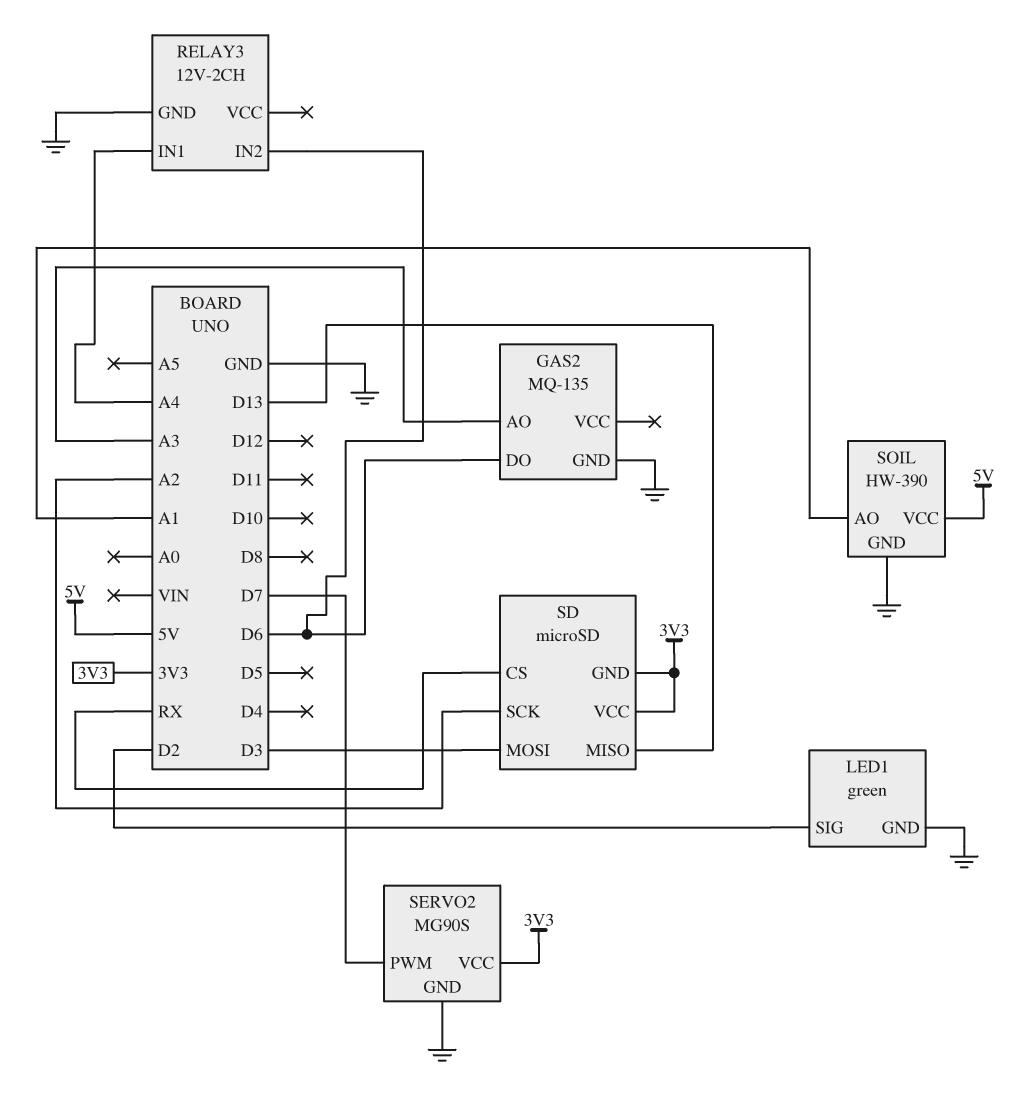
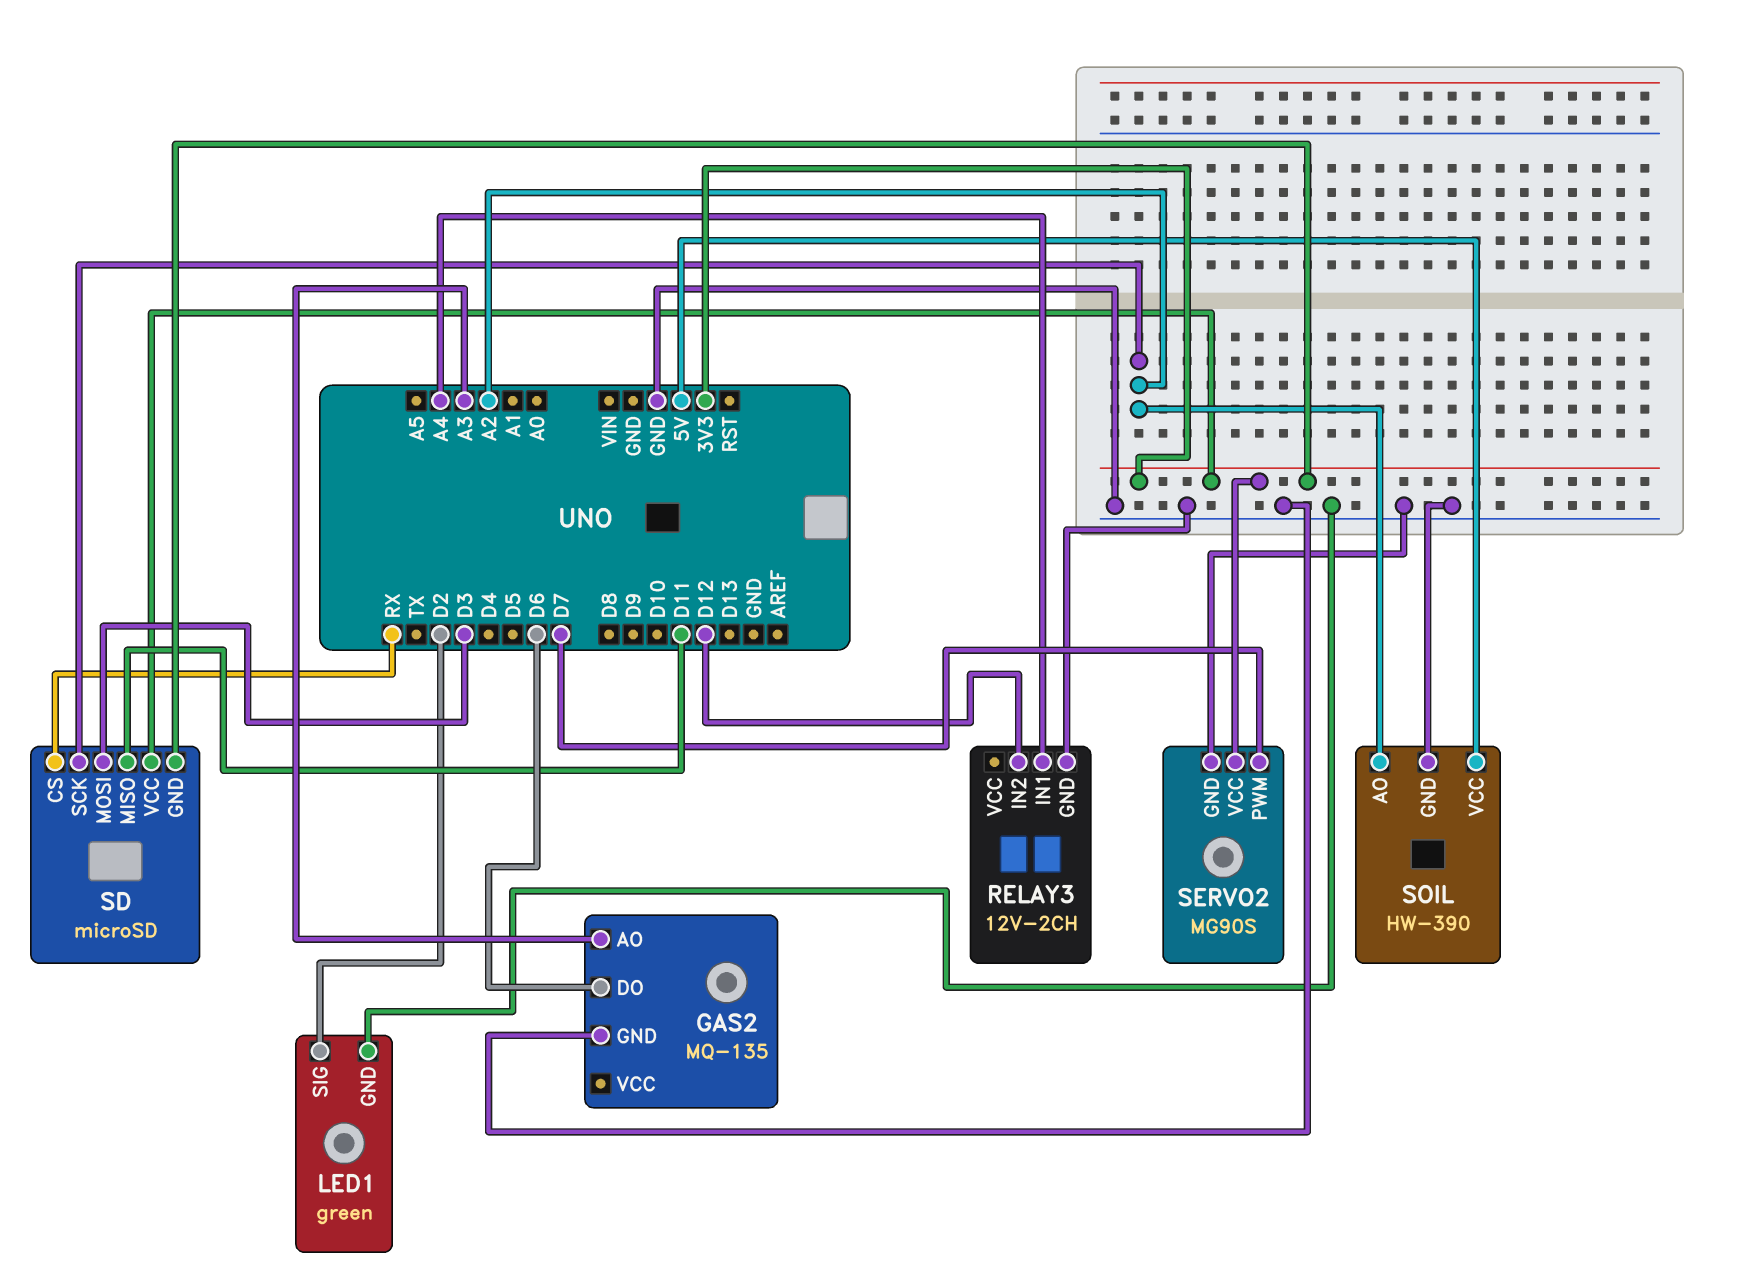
RELAY3 pin IN2: D6 -> D12
SD pin MISO: D13 -> D11
SOIL pin AO: A1 -> A2

